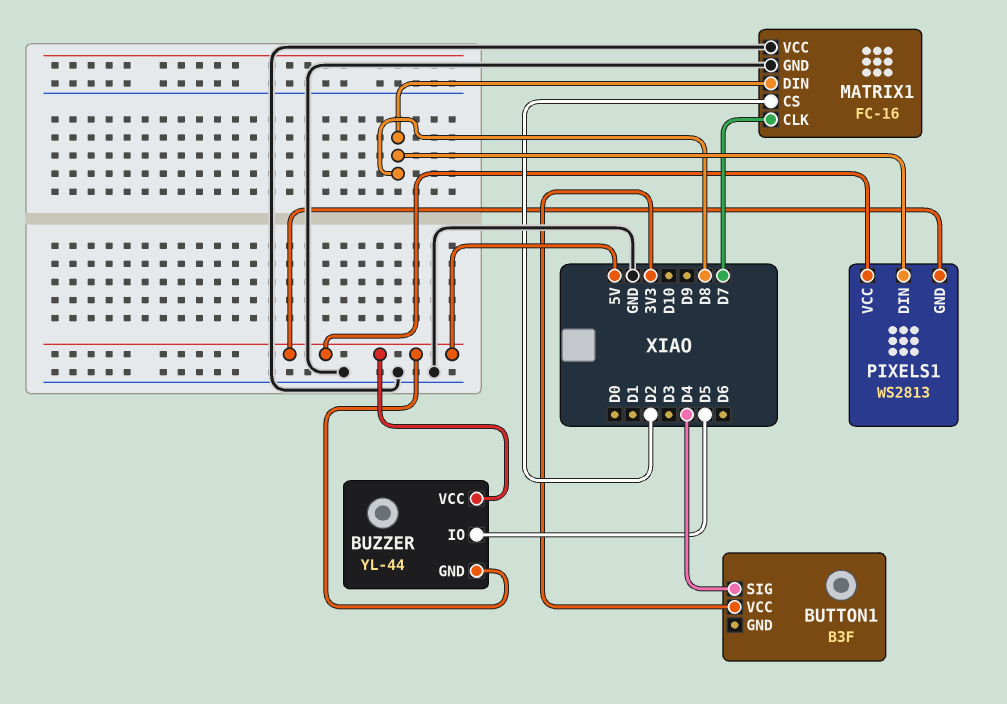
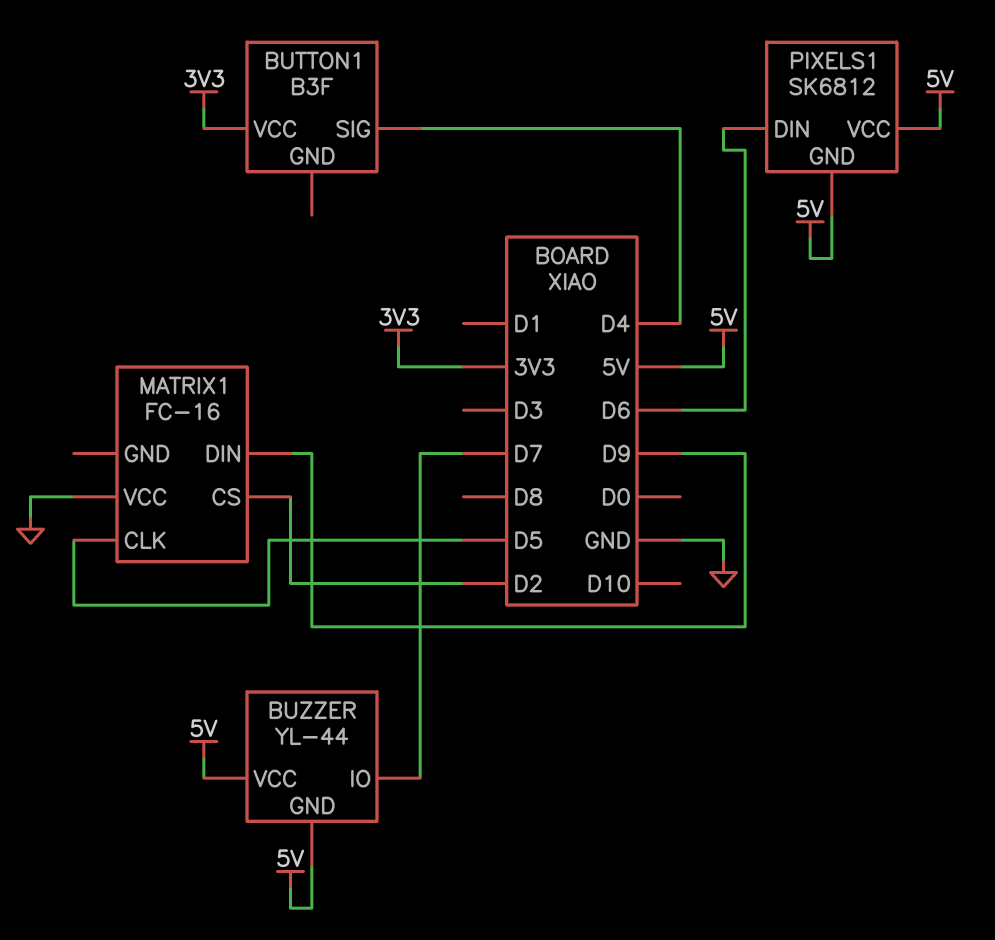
BUZZER pin IO: D5 -> D7
MATRIX1 pin CLK: D7 -> D5
MATRIX1 pin DIN: D8 -> D9
MATRIX1 pin GND: GND -> none
PIXELS1: WS2813 -> SK6812
PIXELS1 pin DIN: D8 -> D6

